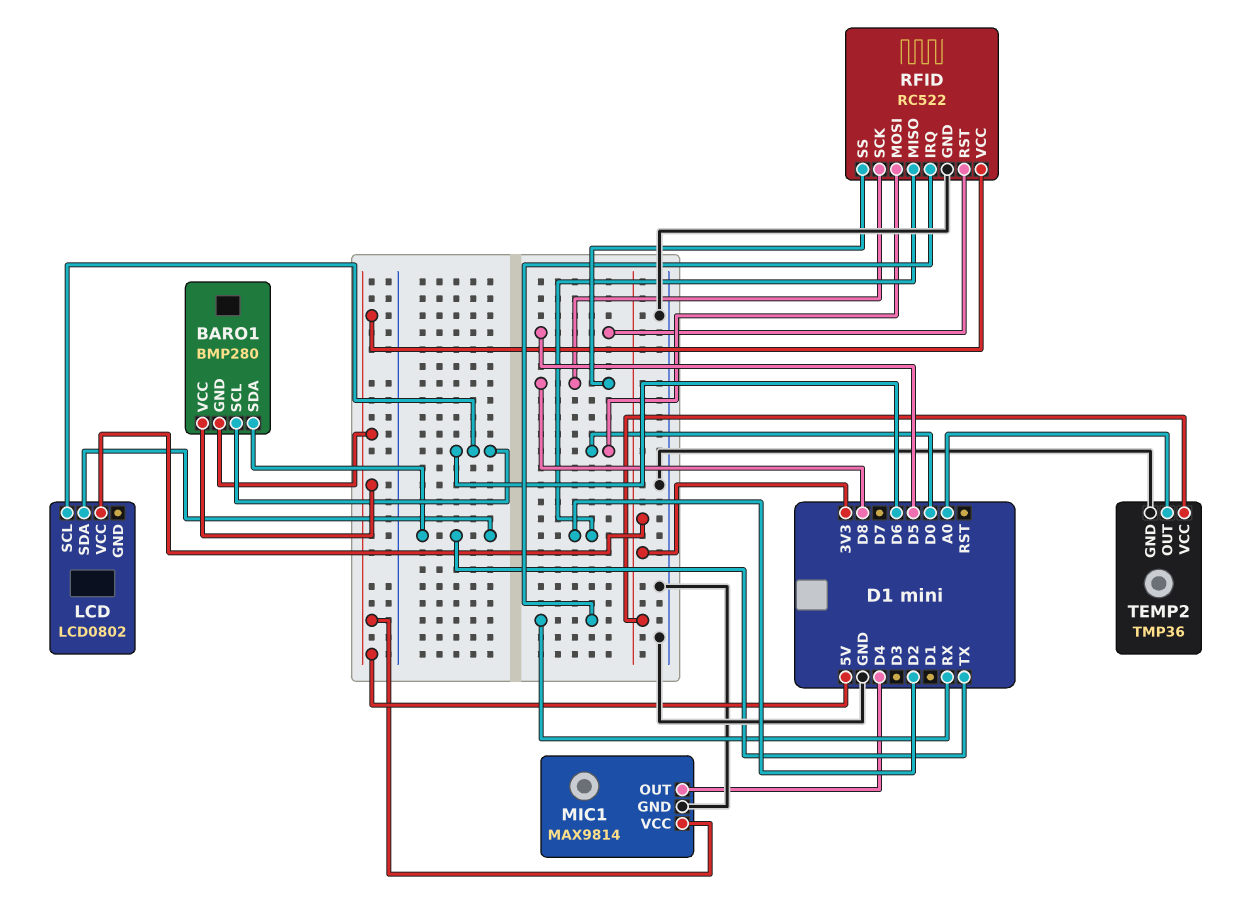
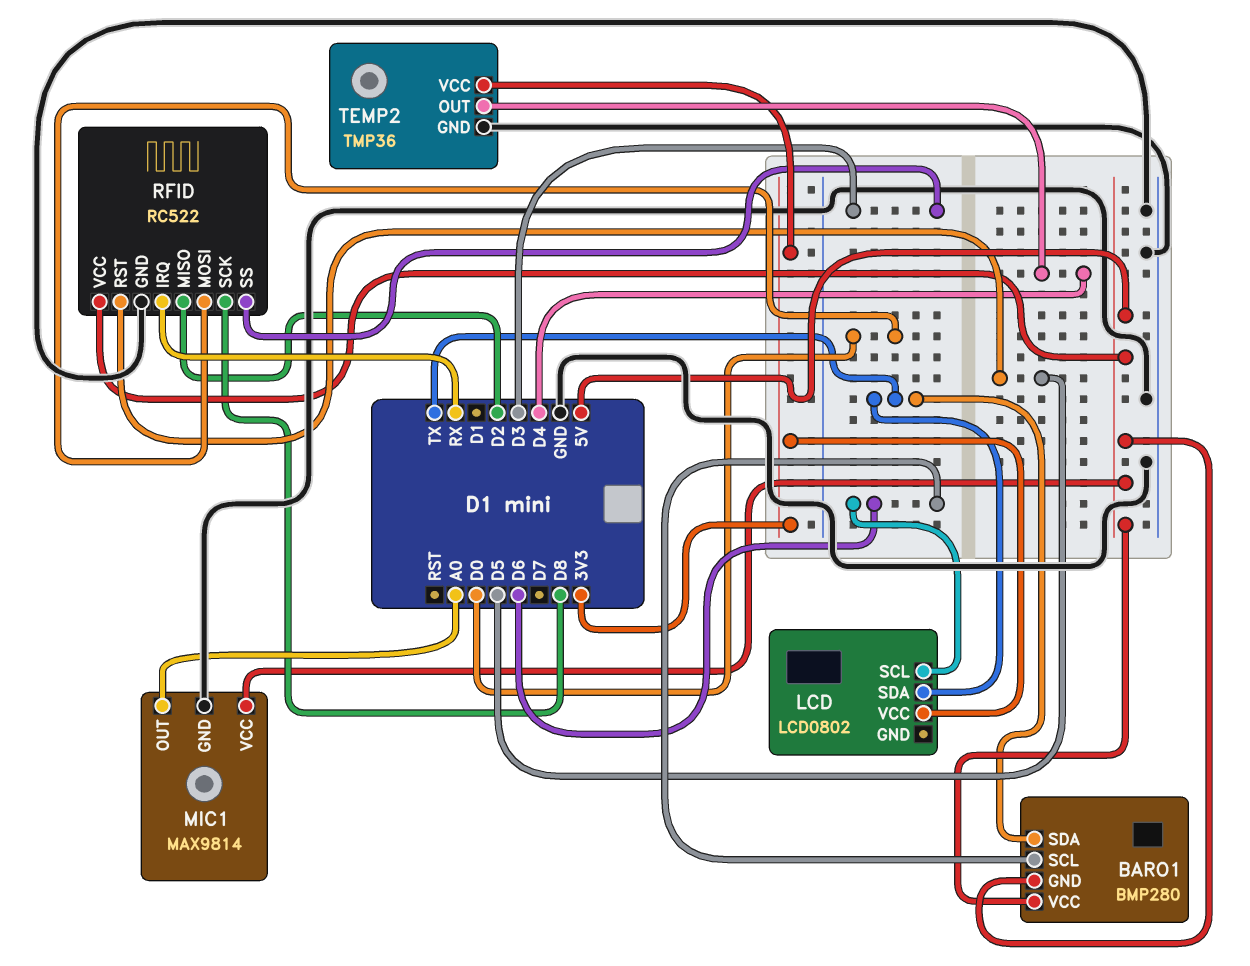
MIC1 pin OUT: D4 -> A0
RFID pin SS: D8 -> D3
TEMP2 pin OUT: A0 -> D4

